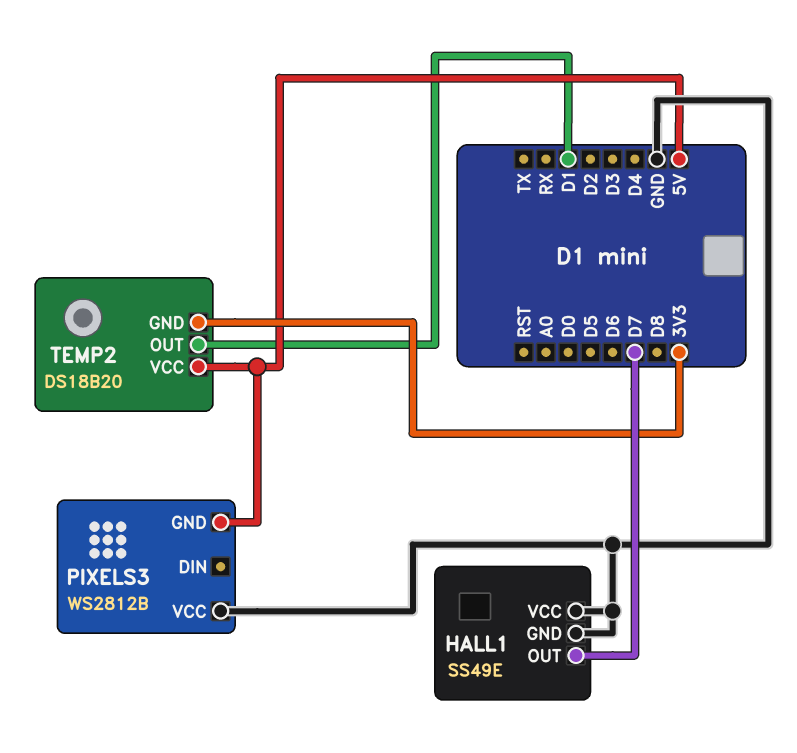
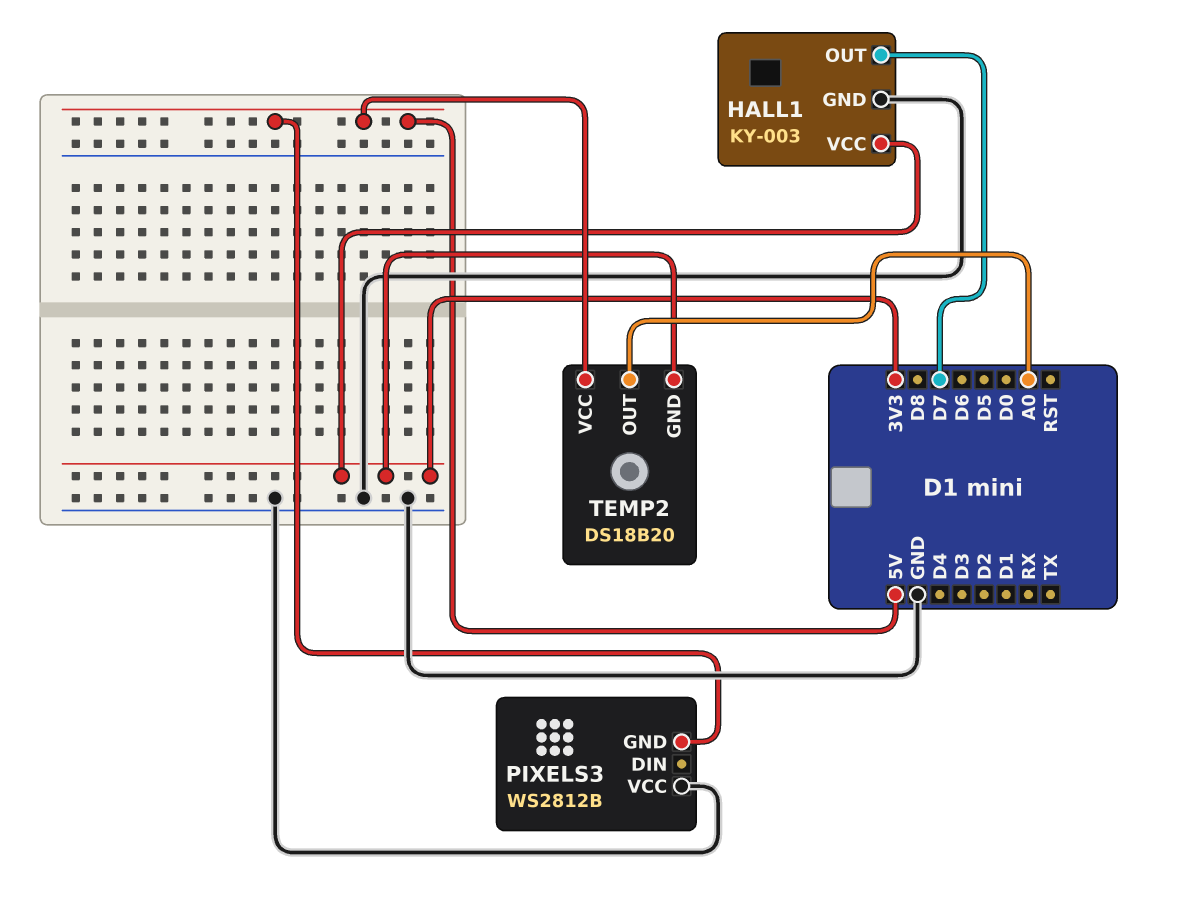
HALL1: SS49E -> KY-003
HALL1 pin VCC: GND -> 3V3
TEMP2 pin OUT: D1 -> A0

